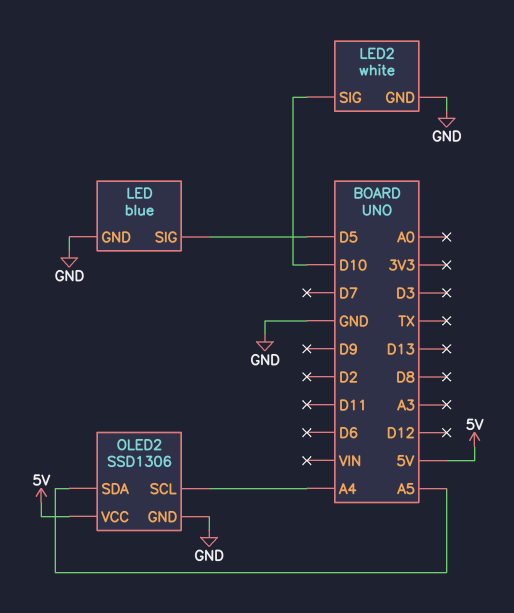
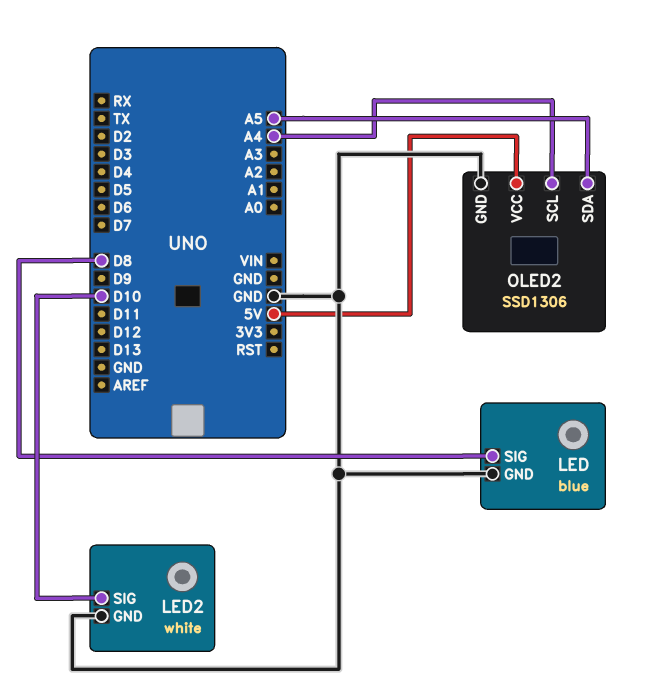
LED pin SIG: D5 -> D8

